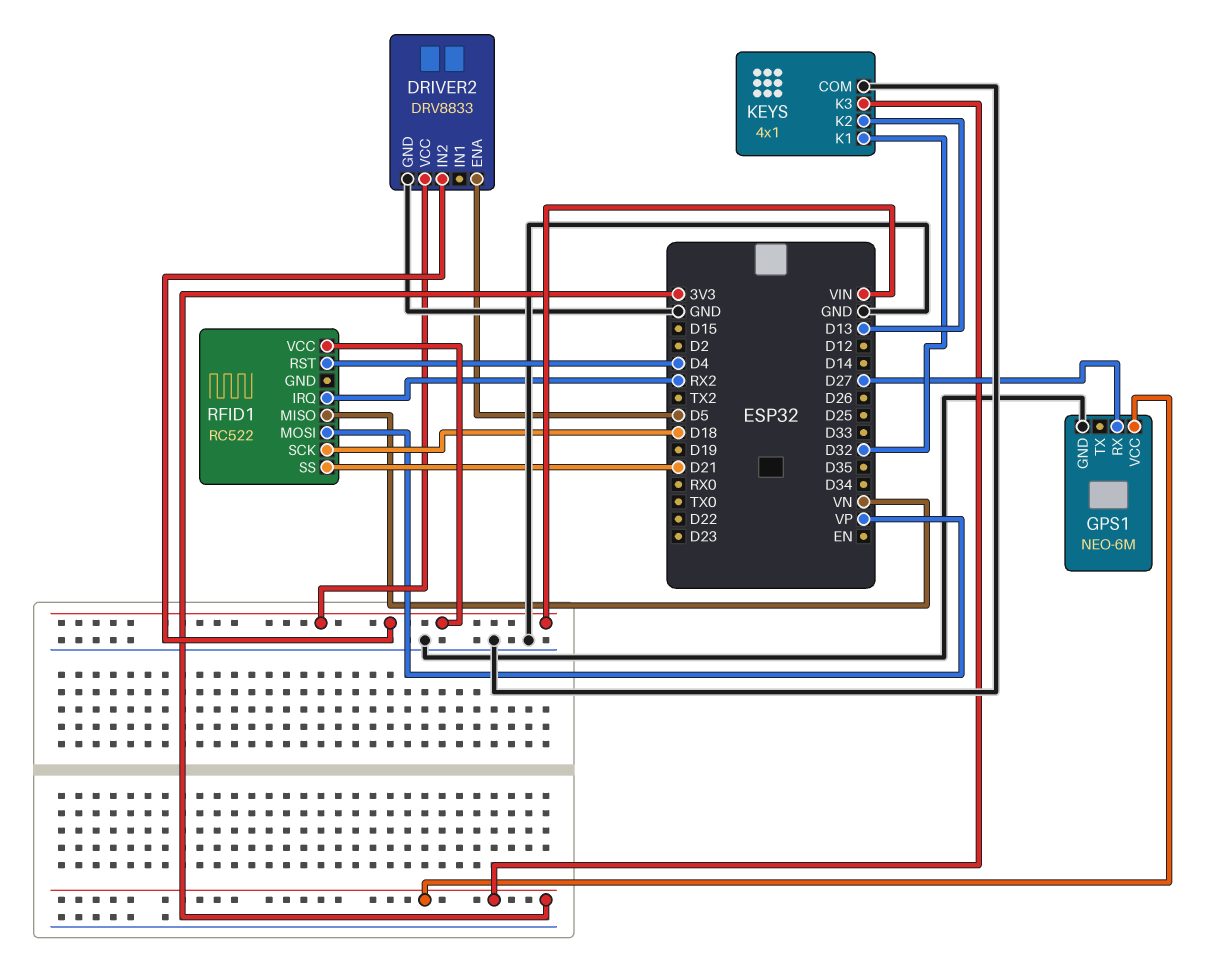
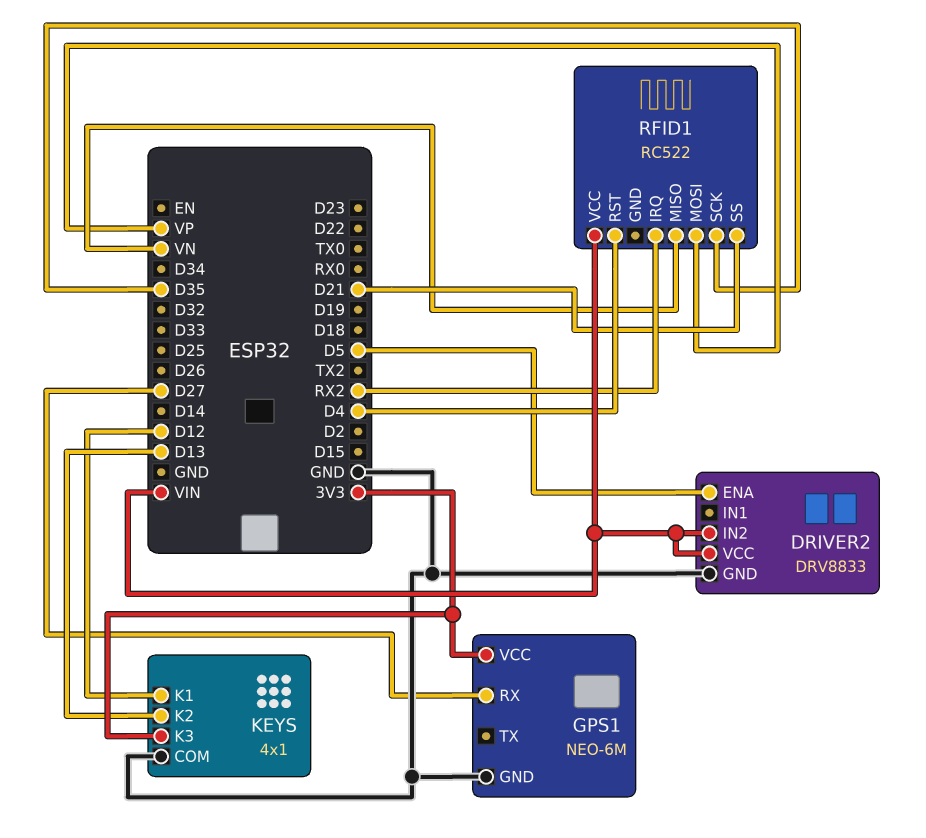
KEYS pin K1: D32 -> D12
RFID1 pin SCK: D18 -> D35

